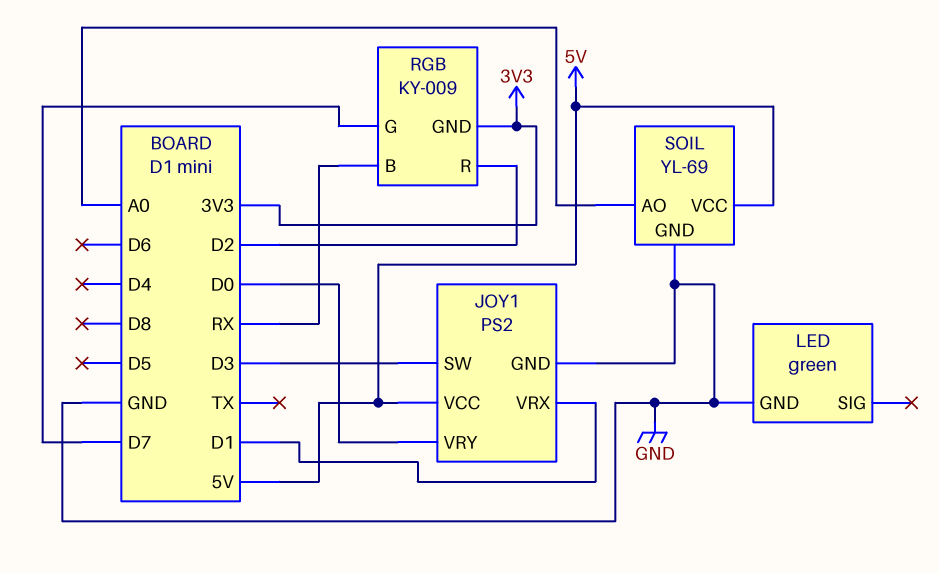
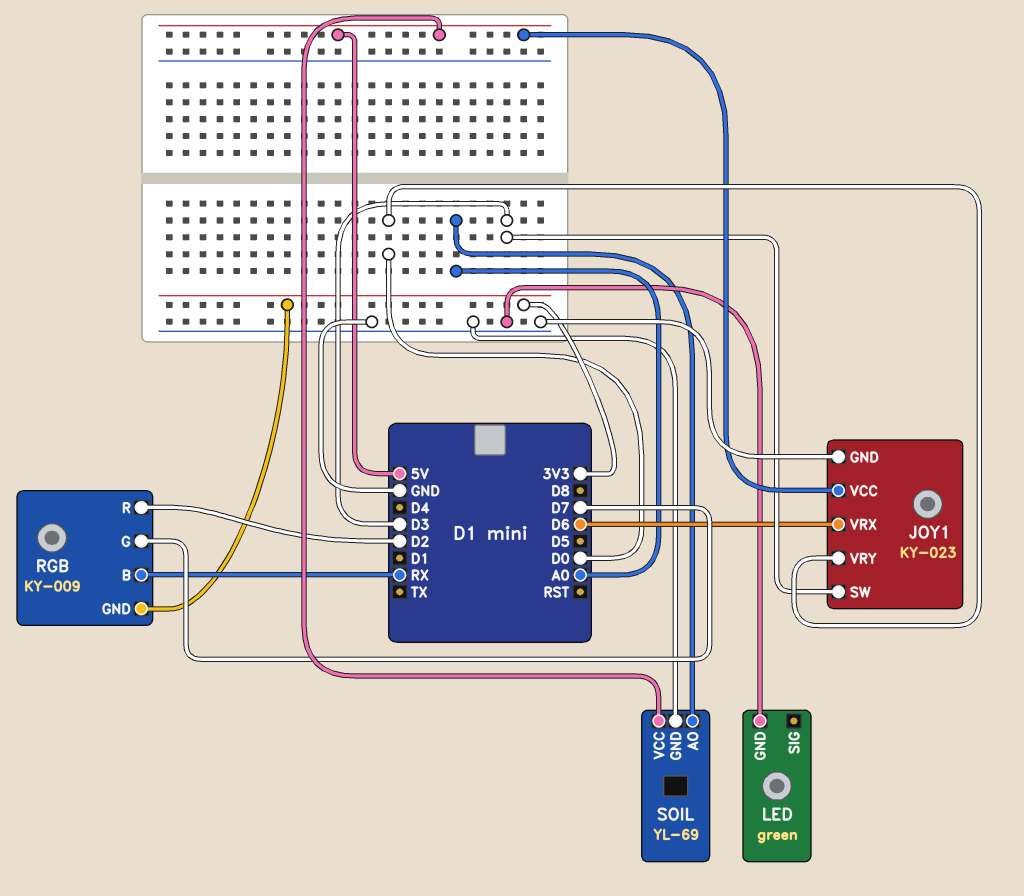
JOY1: PS2 -> KY-023
JOY1 pin VRX: D1 -> D6

